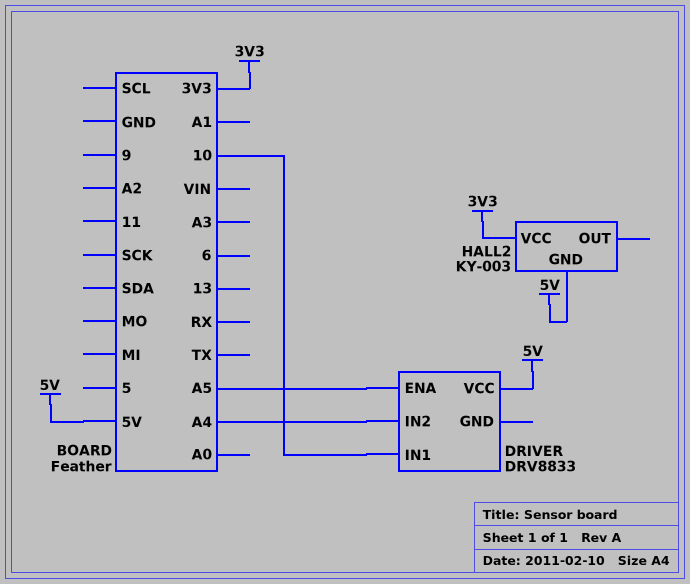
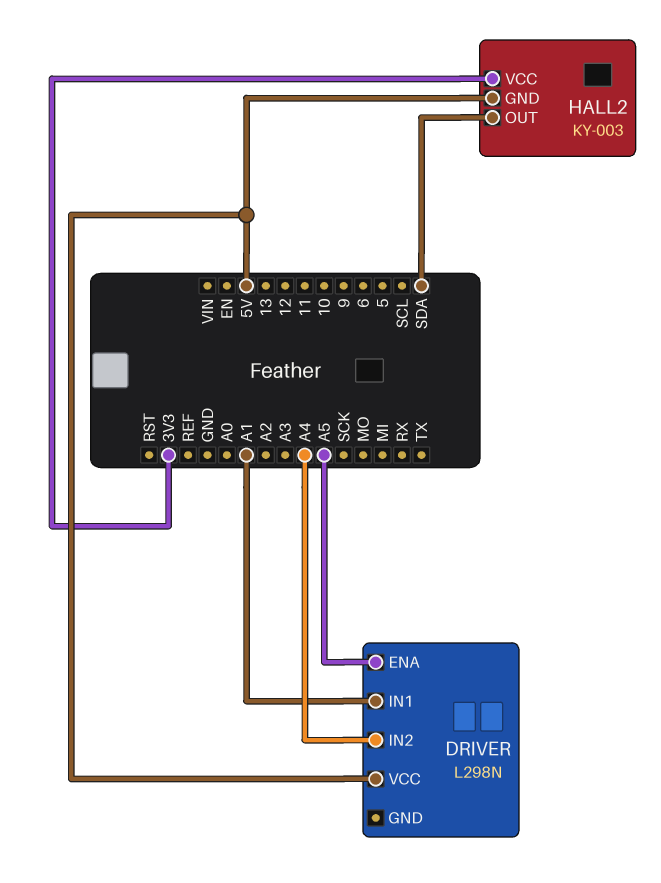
DRIVER: DRV8833 -> L298N
DRIVER pin IN1: 10 -> A1
HALL2 pin OUT: none -> SDA

